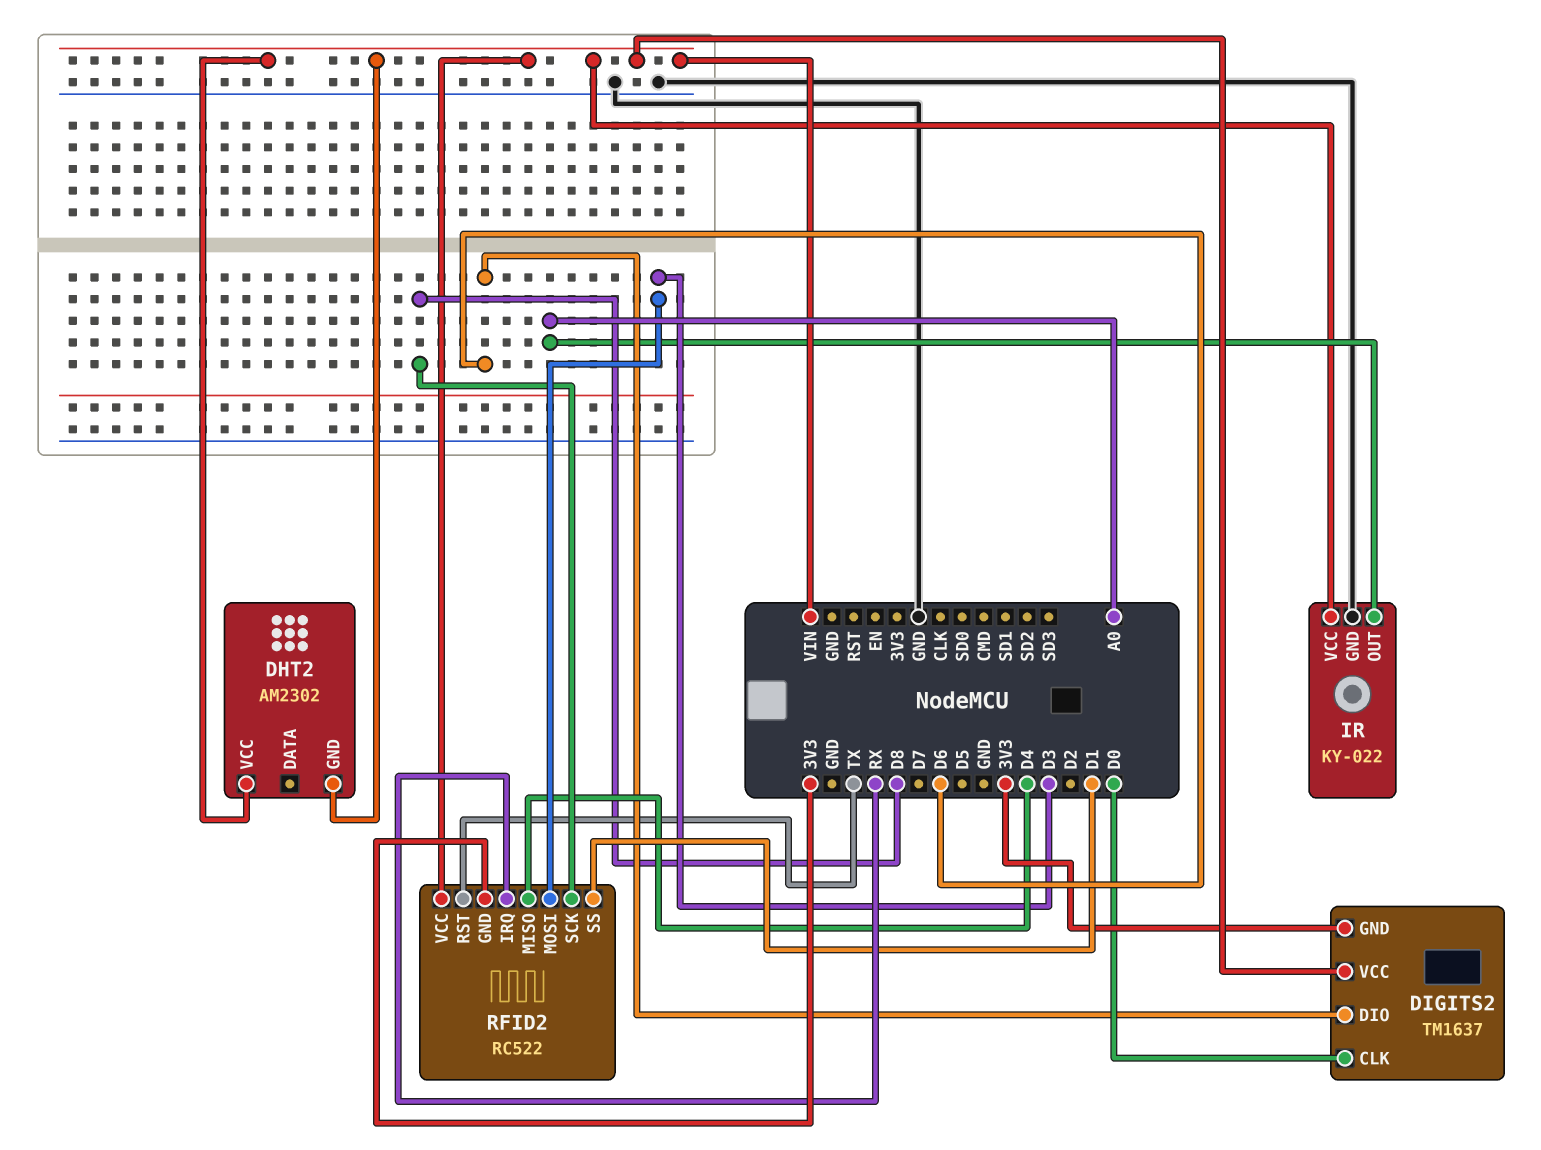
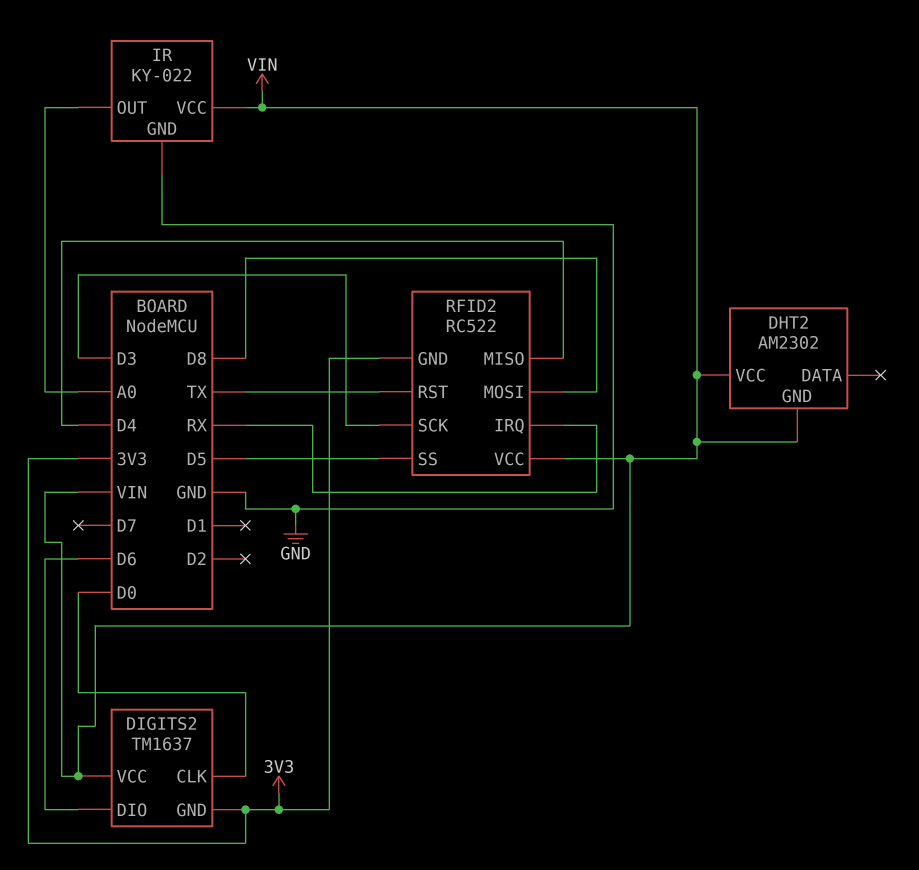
RFID2 pin MOSI: D3 -> D8
RFID2 pin SCK: D8 -> D3
RFID2 pin SS: D1 -> D5

